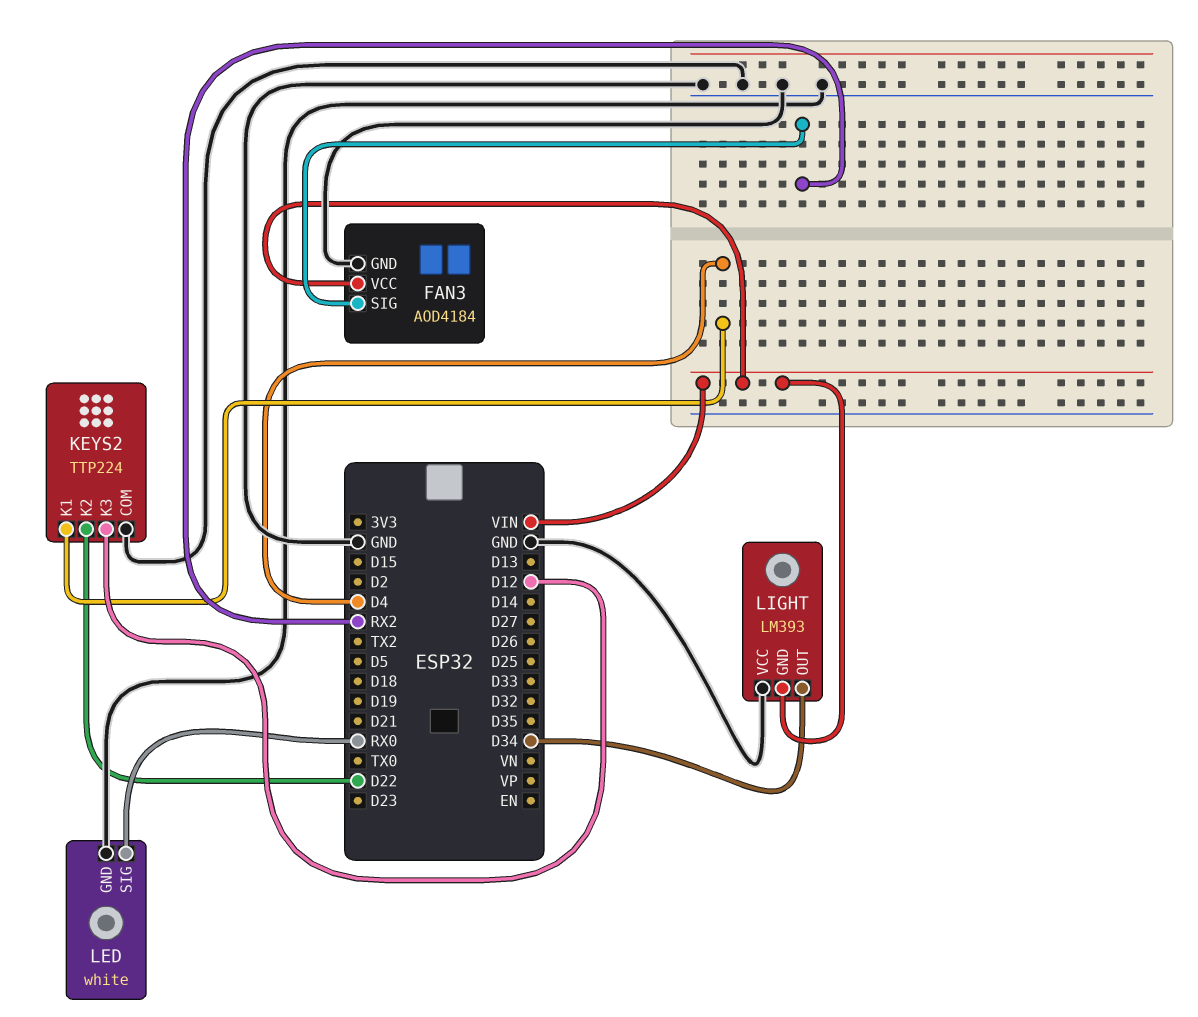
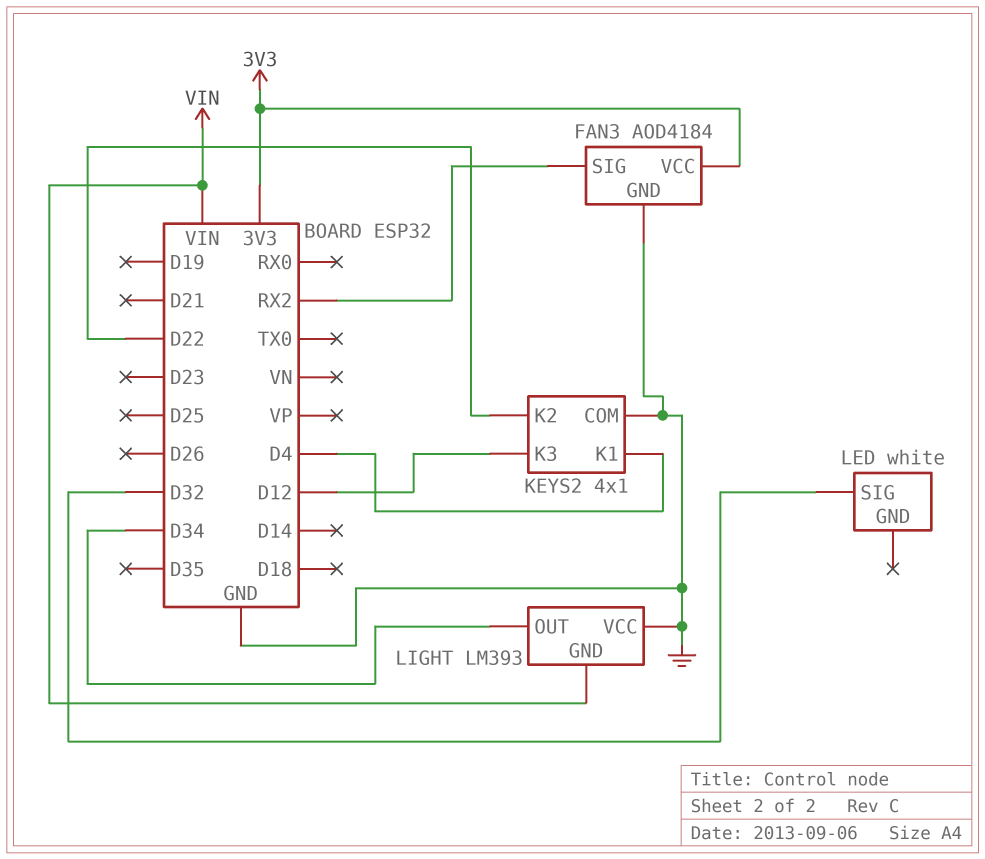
FAN3 pin VCC: VIN -> 3V3
KEYS2: TTP224 -> 4x1
LED pin GND: GND -> none
LED pin SIG: RX0 -> D32

